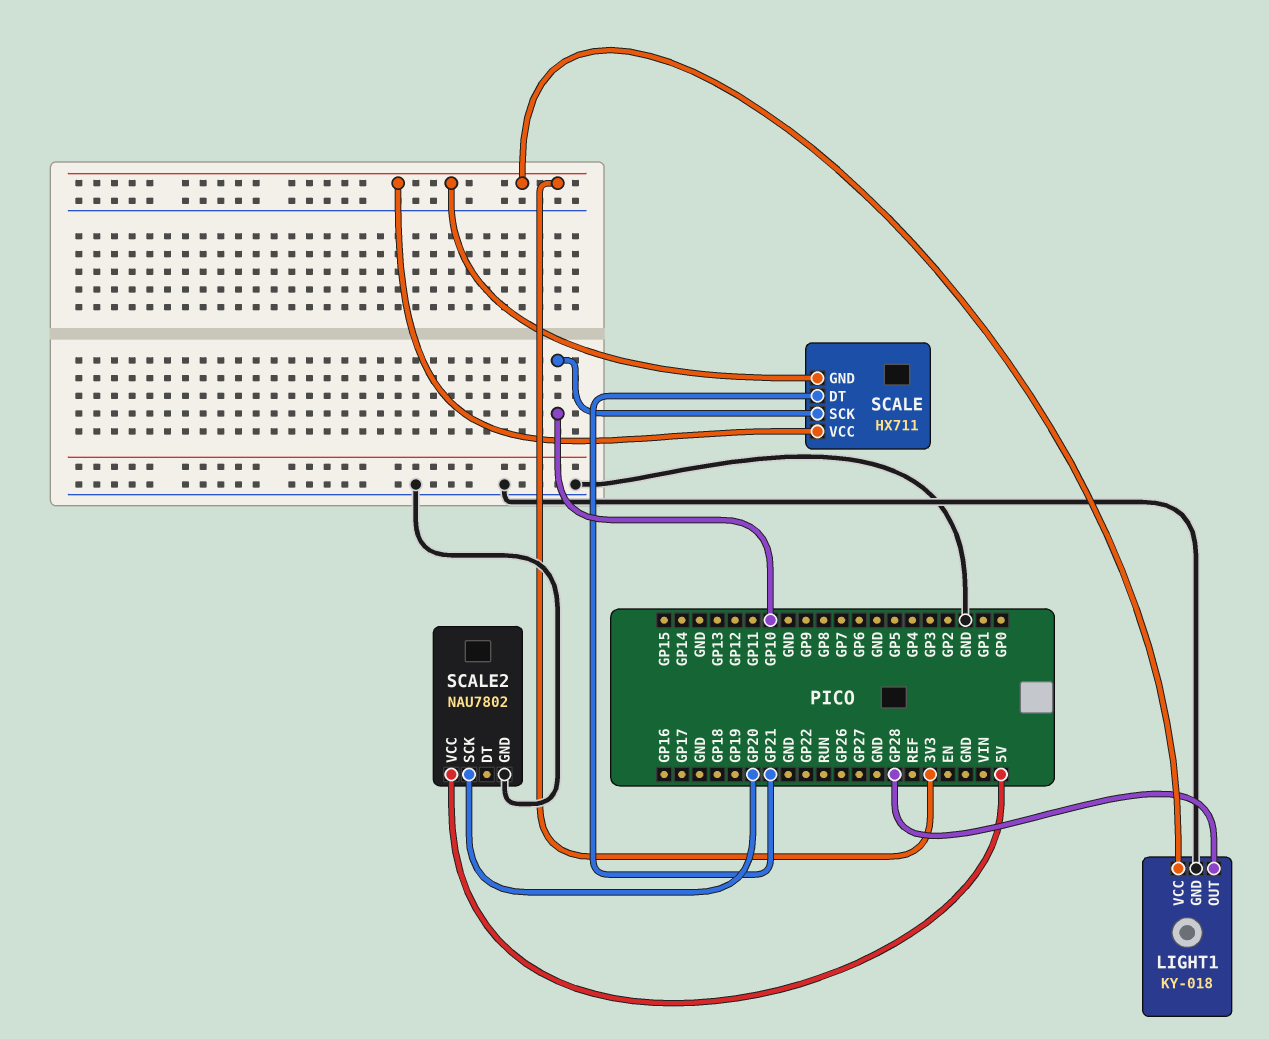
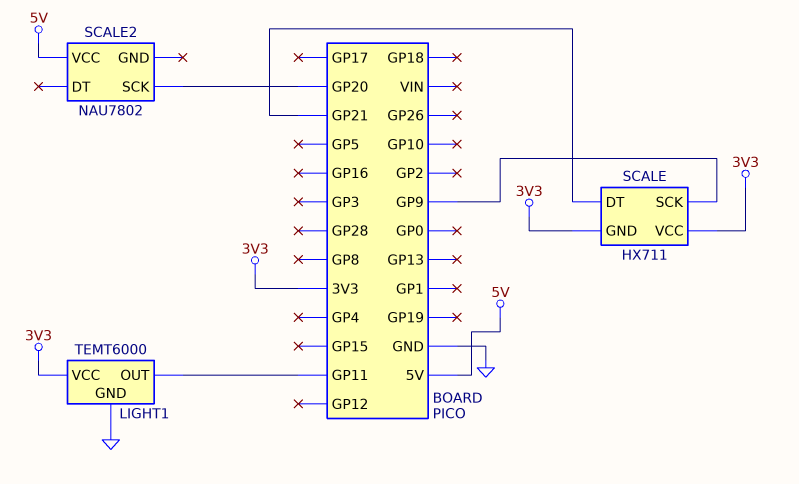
LIGHT1: KY-018 -> TEMT6000
LIGHT1 pin OUT: GP28 -> GP11
SCALE pin SCK: GP10 -> GP9
SCALE2 pin GND: GND -> none

